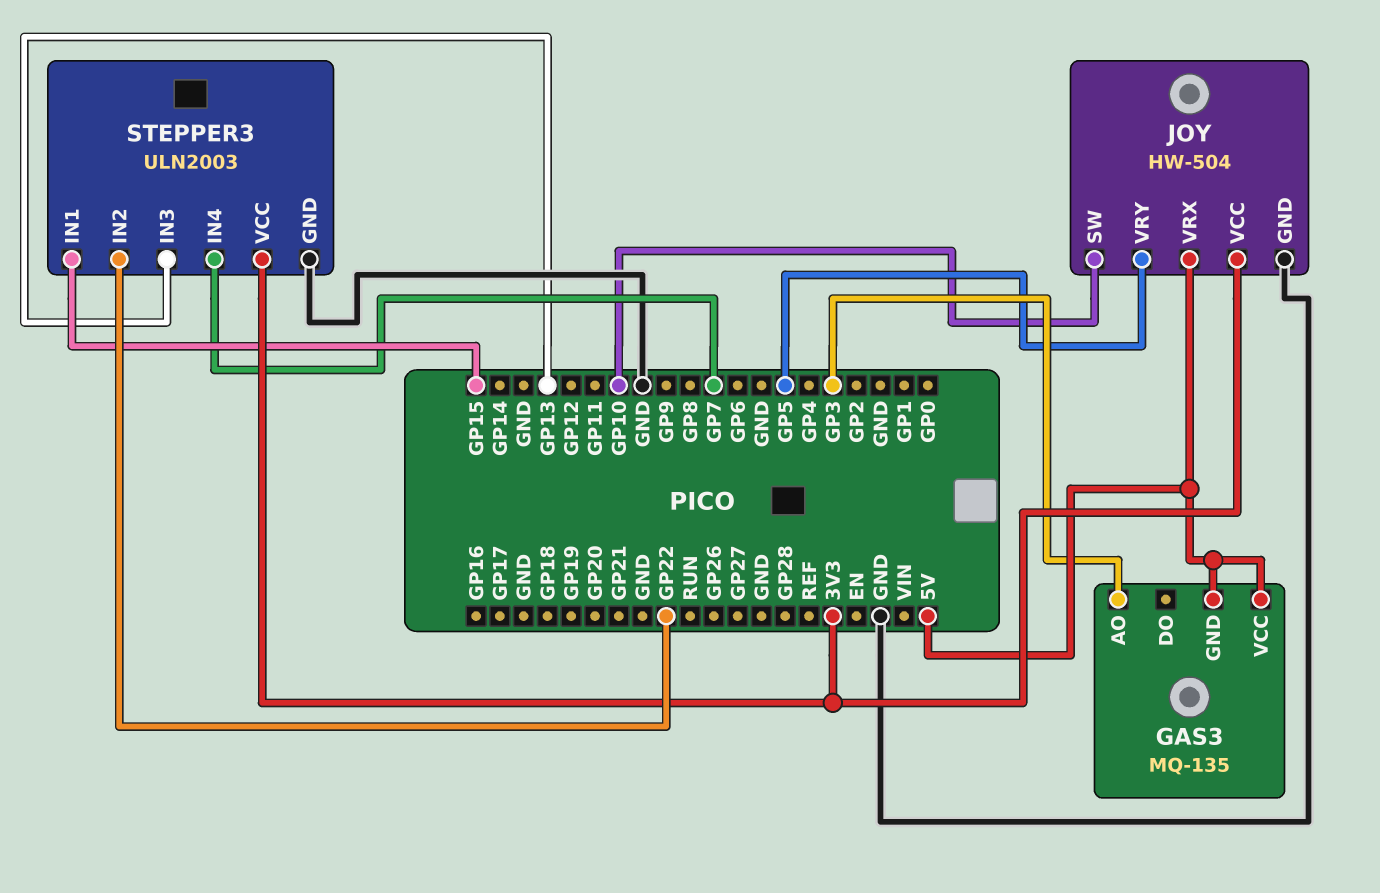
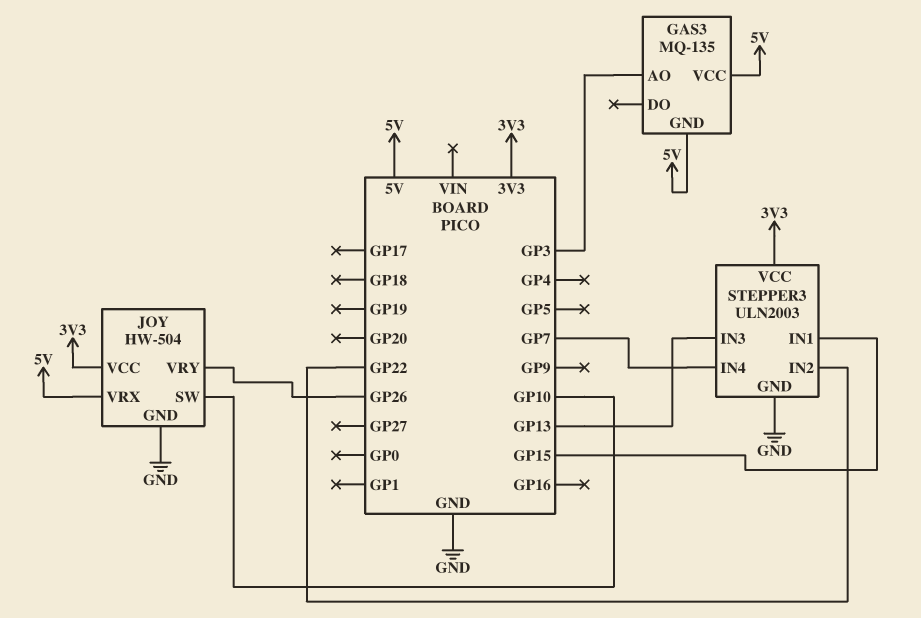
JOY pin VRY: GP5 -> GP26

